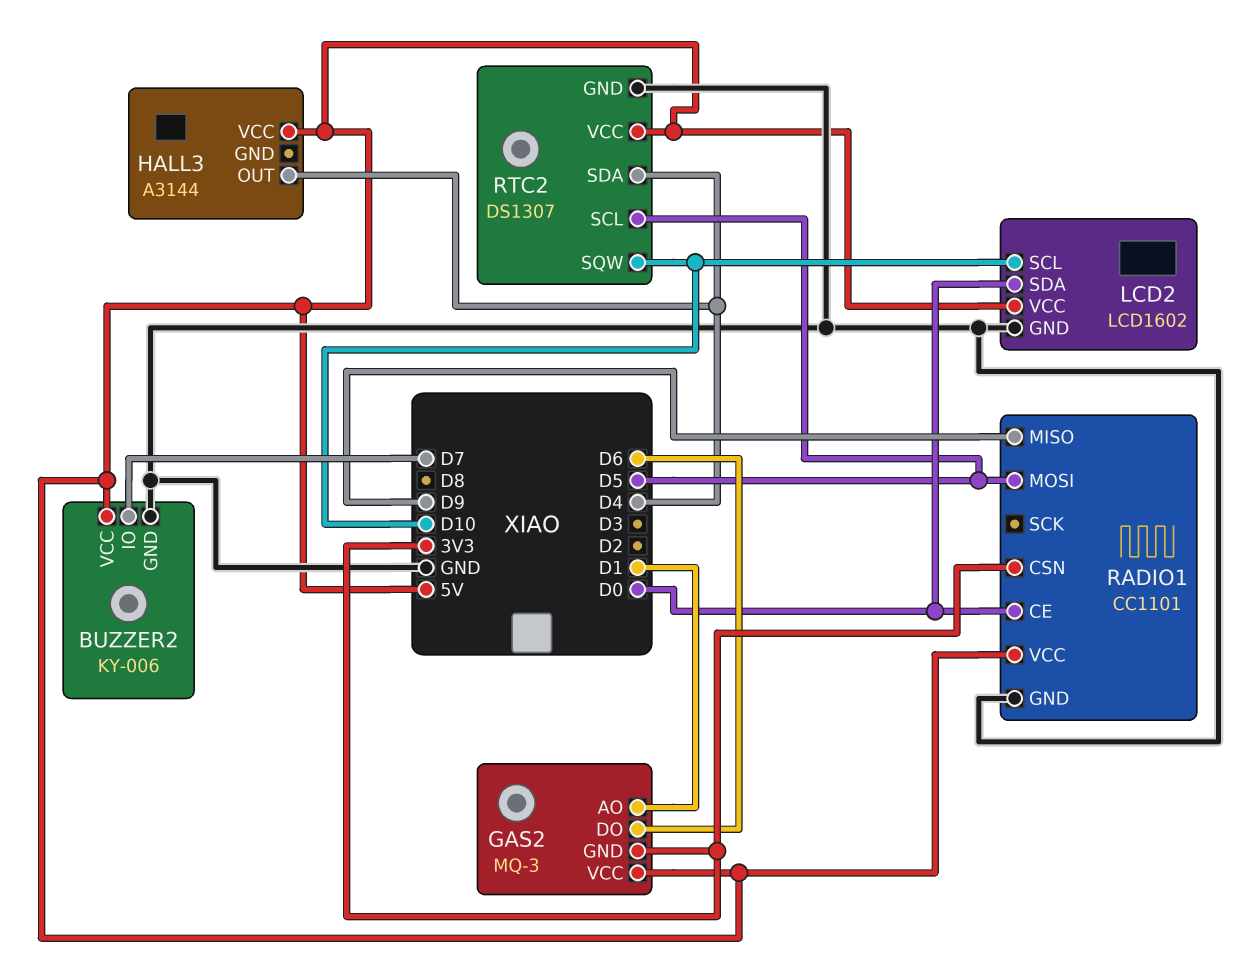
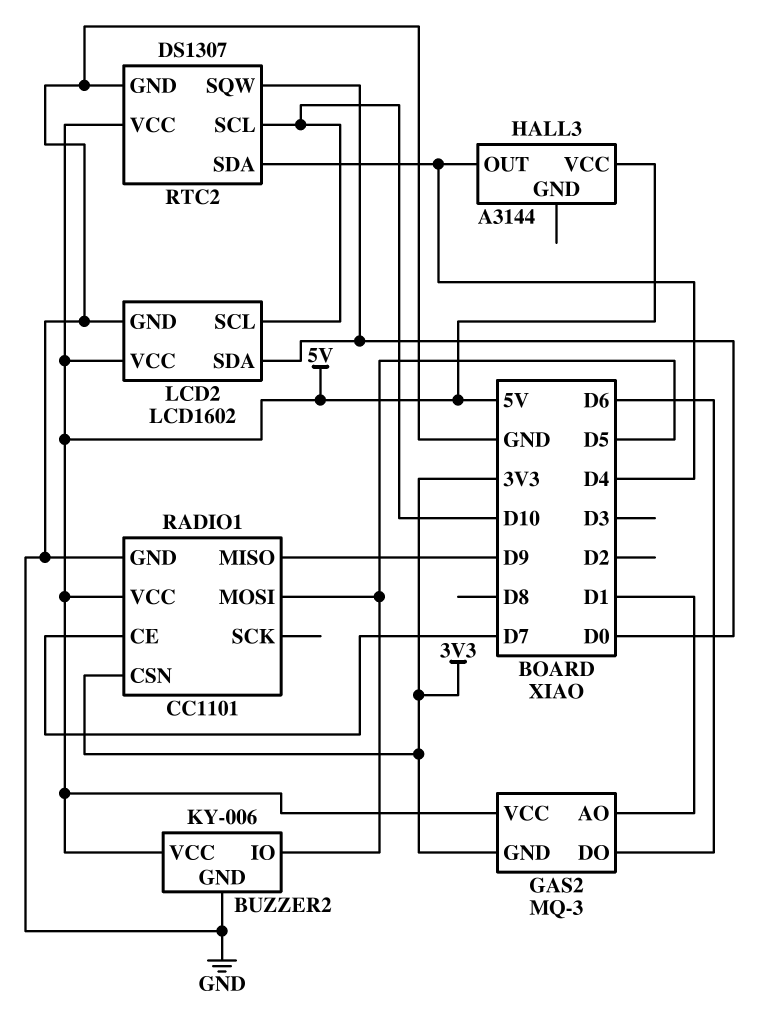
BUZZER2 pin IO: D7 -> D5
RADIO1 pin CE: D0 -> D7
RTC2 pin SCL: D5 -> D10
RTC2 pin SQW: D10 -> D0

